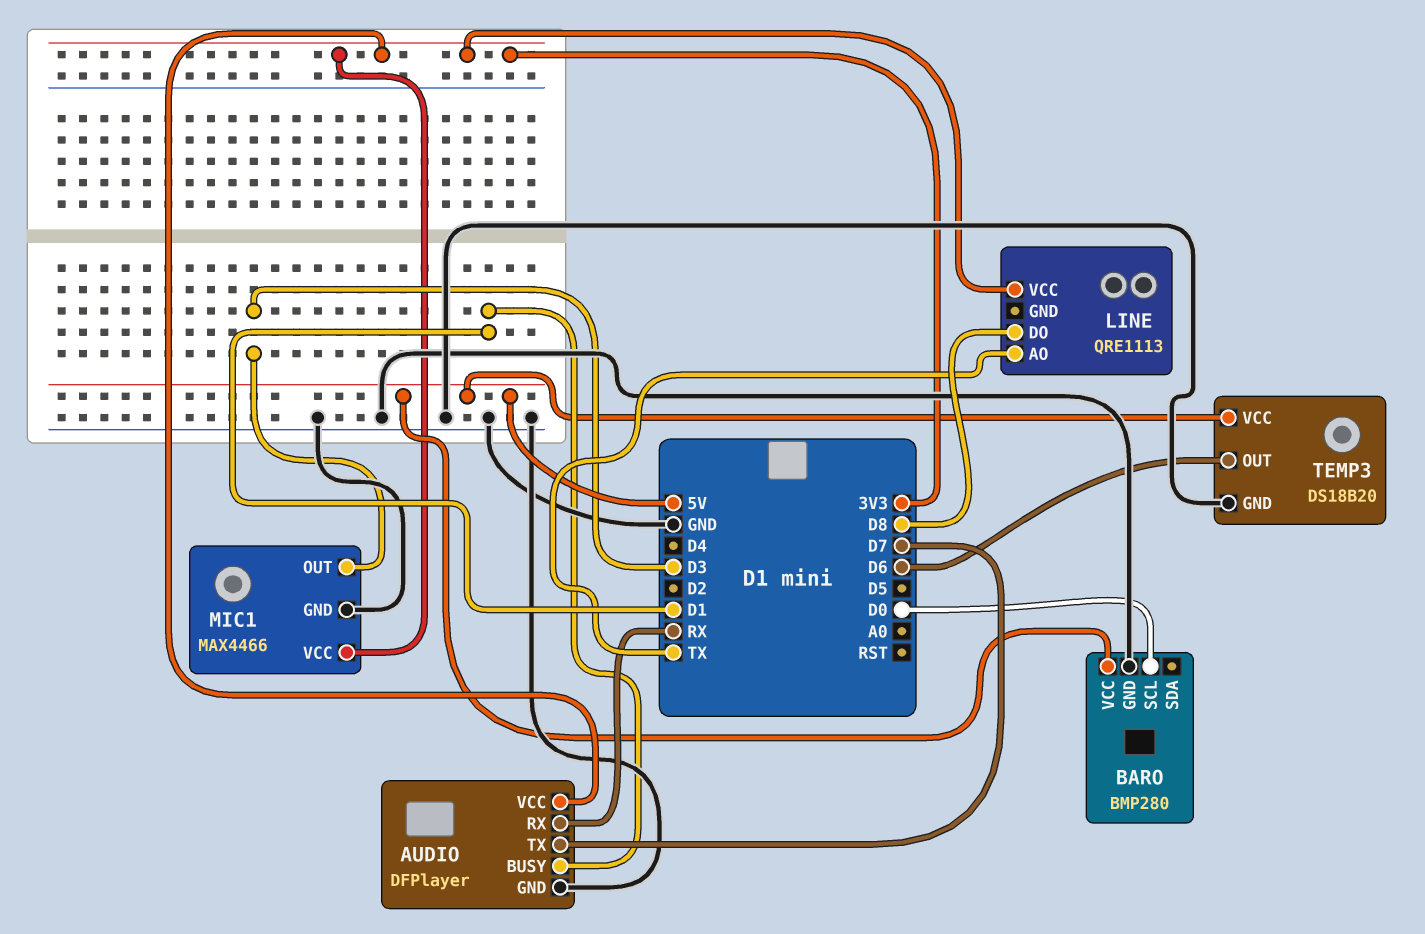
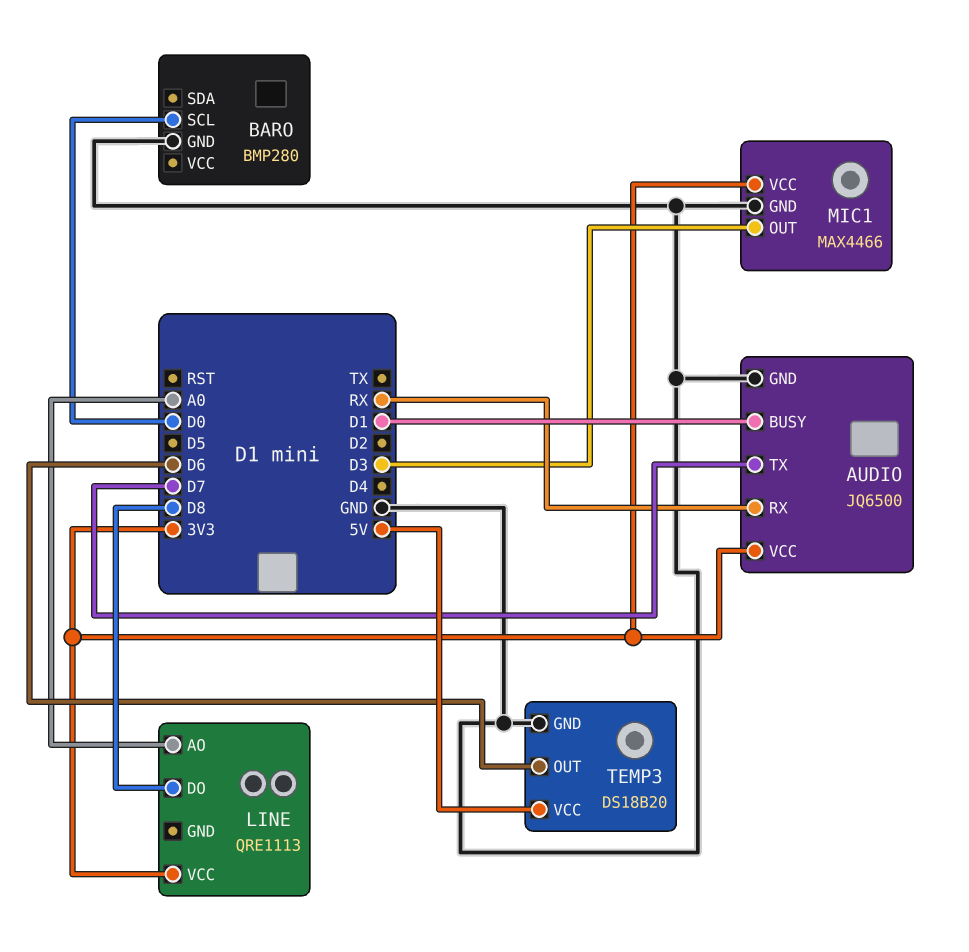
AUDIO: DFPlayer -> JQ6500
BARO pin VCC: 5V -> none
LINE pin AO: TX -> A0

